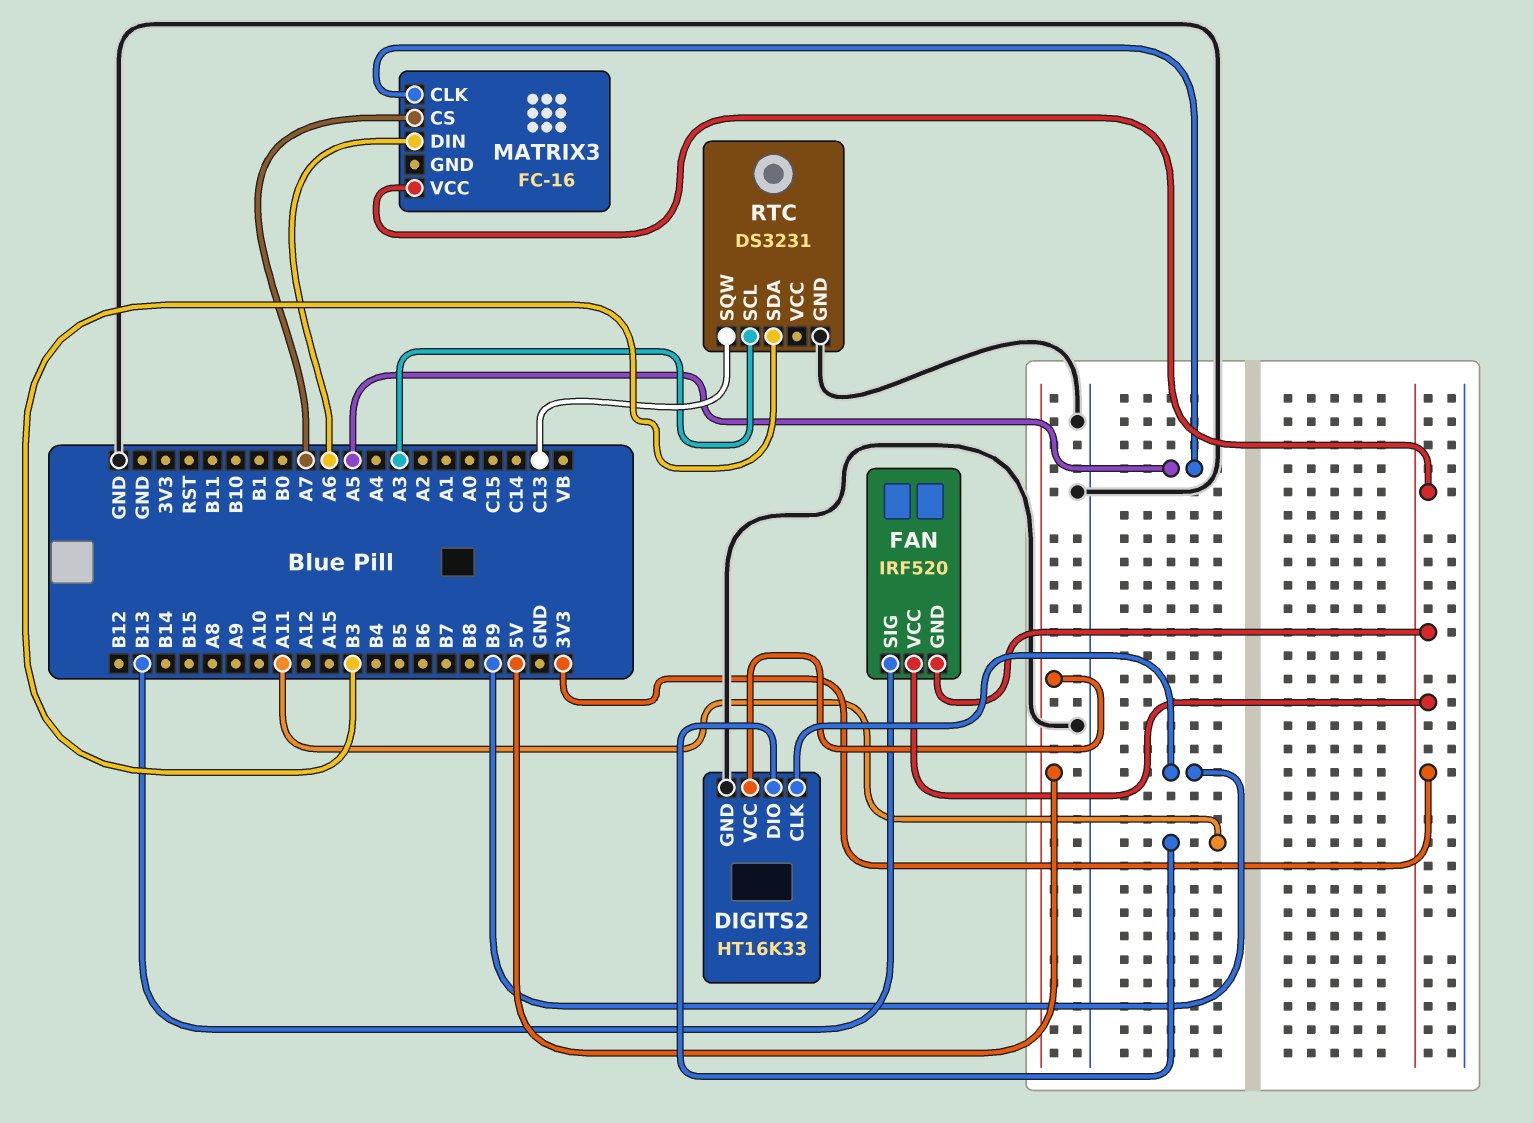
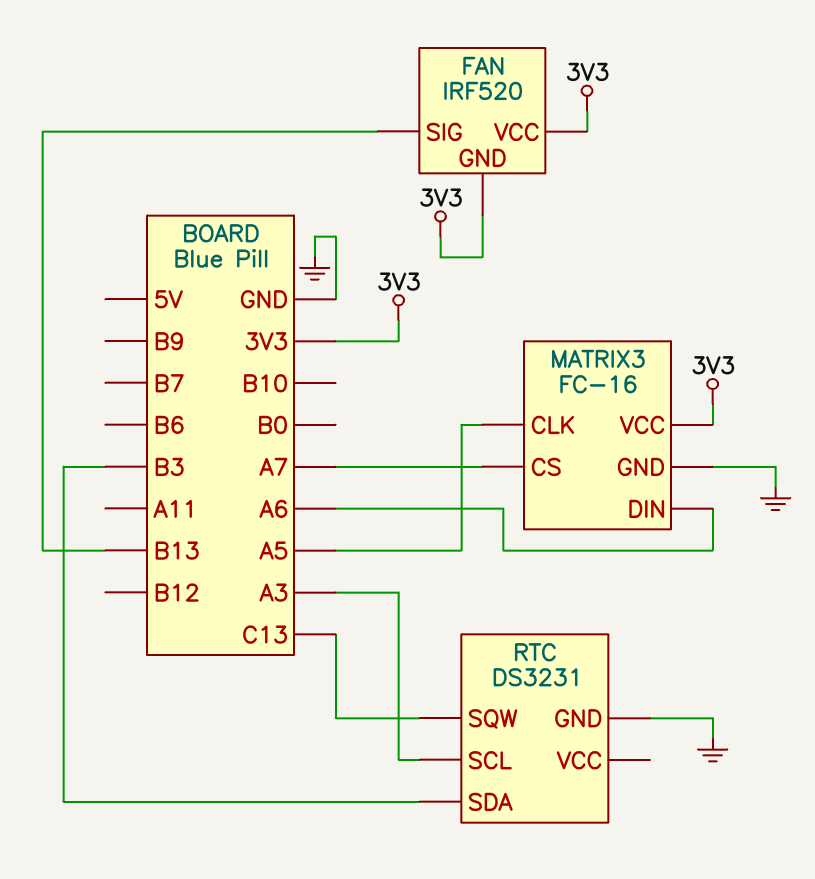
DIGITS2: HT16K33 -> none
DIGITS2 pin CLK: B9 -> none
DIGITS2 pin DIO: A11 -> none
DIGITS2 pin GND: GND -> none
DIGITS2 pin VCC: 5V -> none
MATRIX3 pin GND: none -> GND

